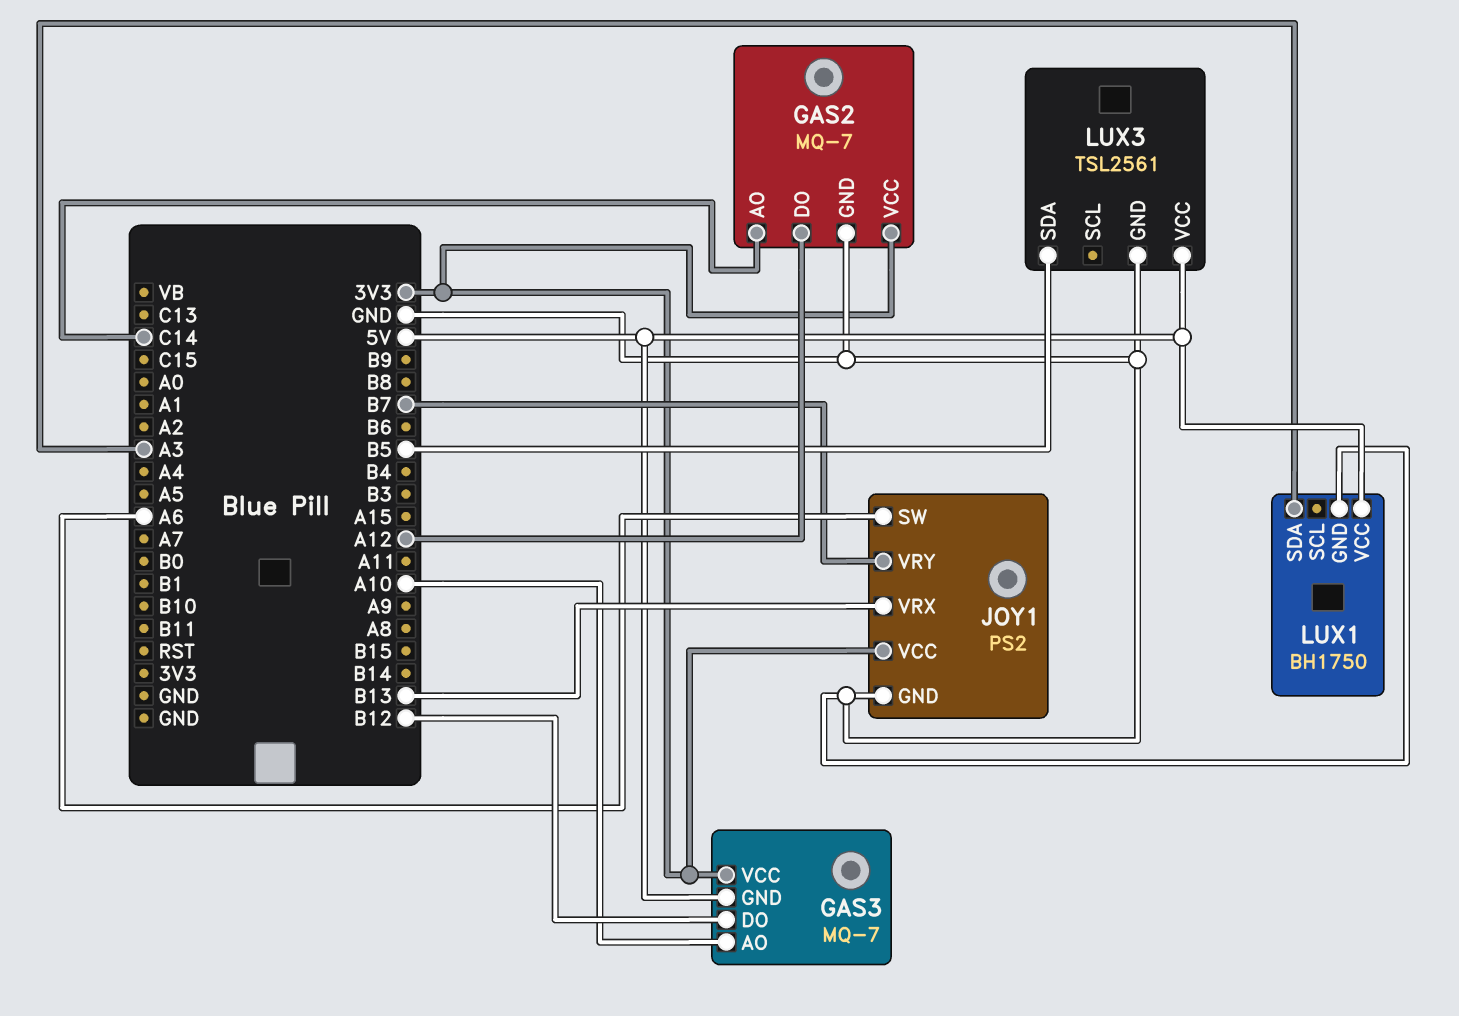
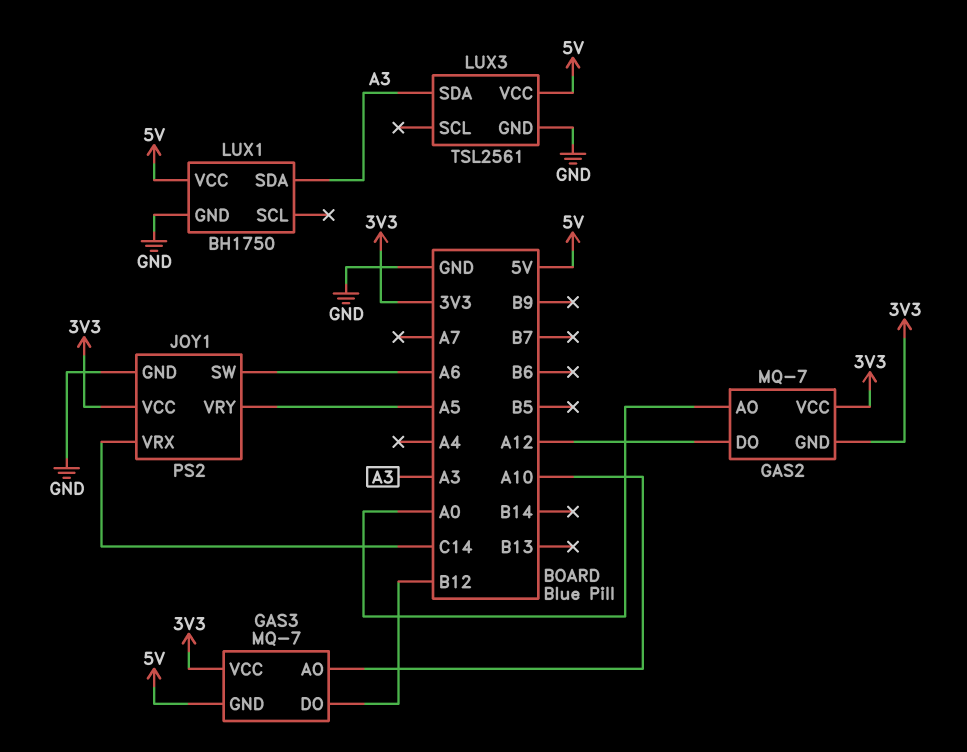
GAS2 pin AO: C14 -> A0
GAS2 pin GND: GND -> 3V3
JOY1 pin VRX: B13 -> C14
JOY1 pin VRY: B7 -> A5
LUX3 pin SDA: B5 -> A3

